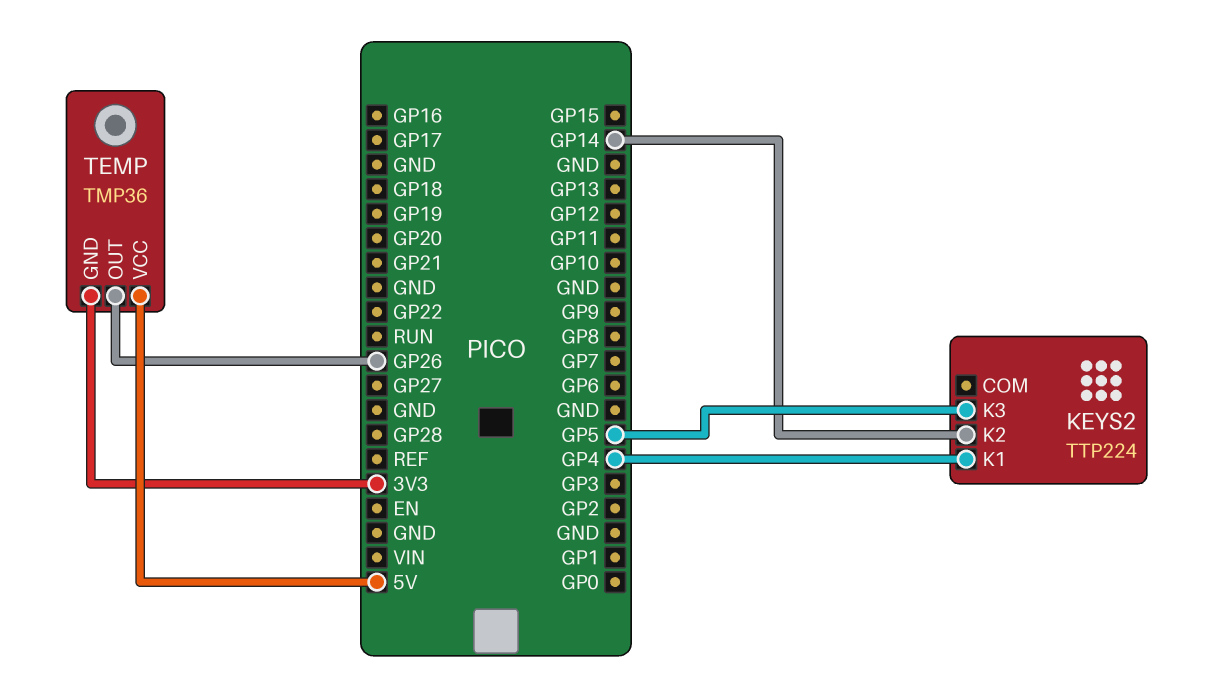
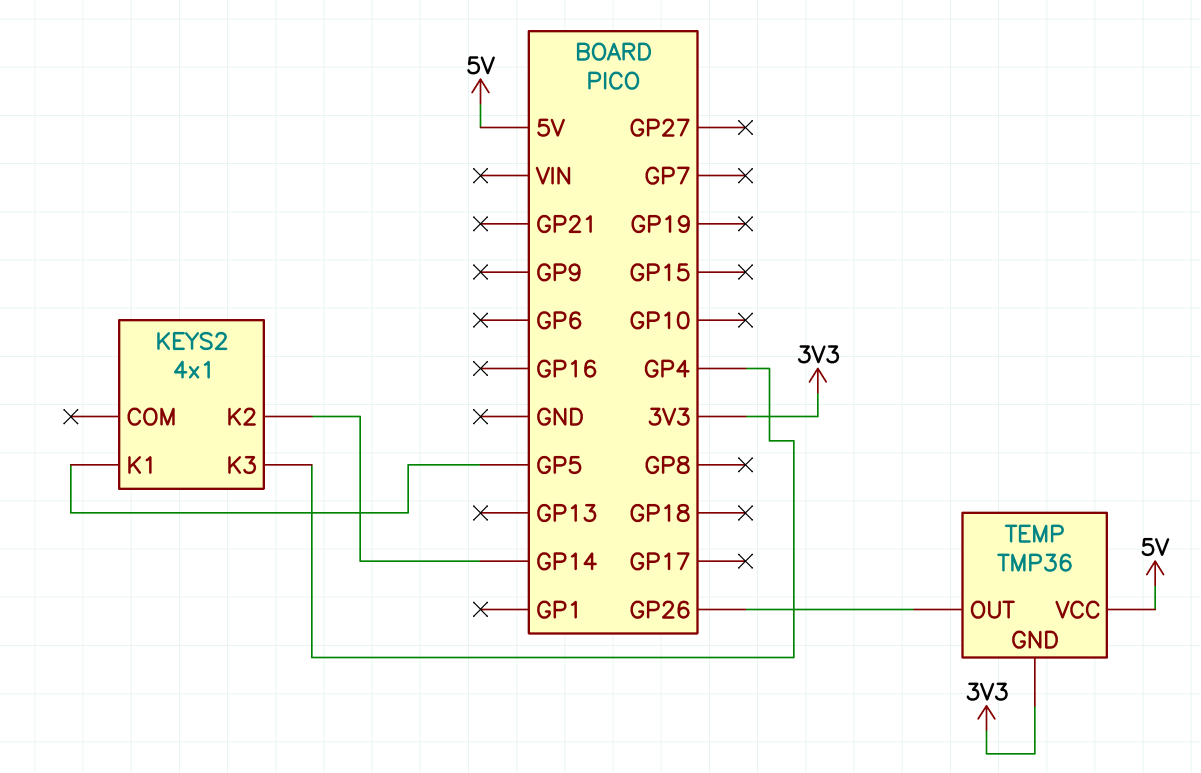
KEYS2: TTP224 -> 4x1
KEYS2 pin K1: GP4 -> GP5
KEYS2 pin K3: GP5 -> GP4

